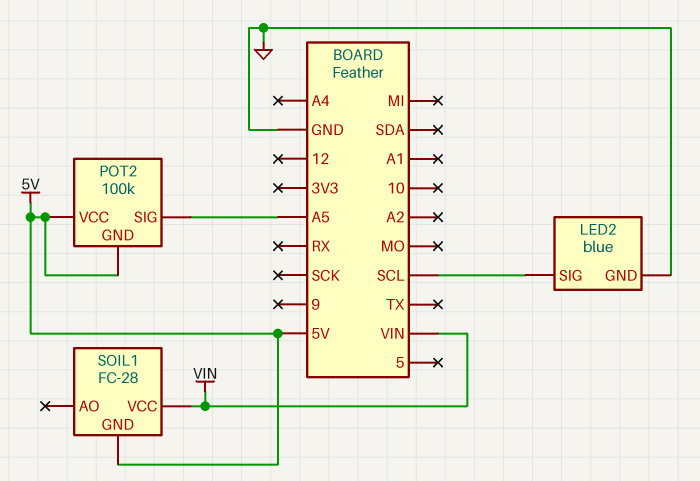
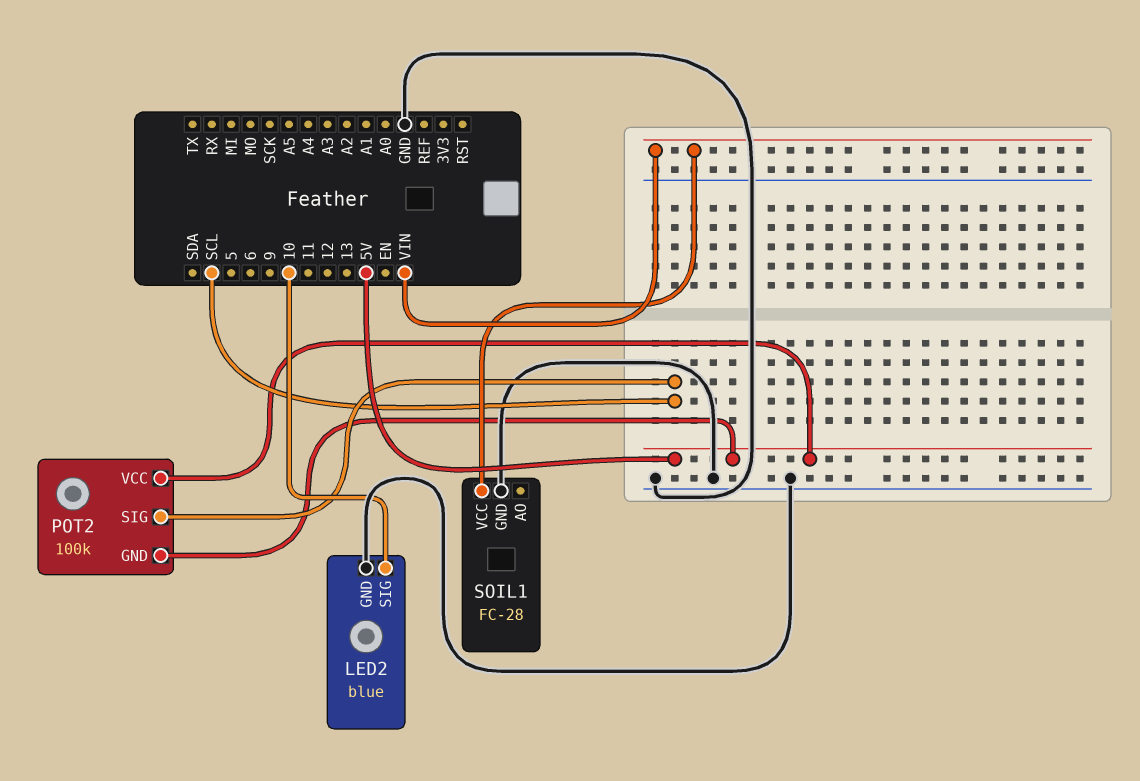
LED2 pin SIG: SCL -> 10
POT2 pin SIG: A5 -> SCL
SOIL1 pin GND: 5V -> GND

